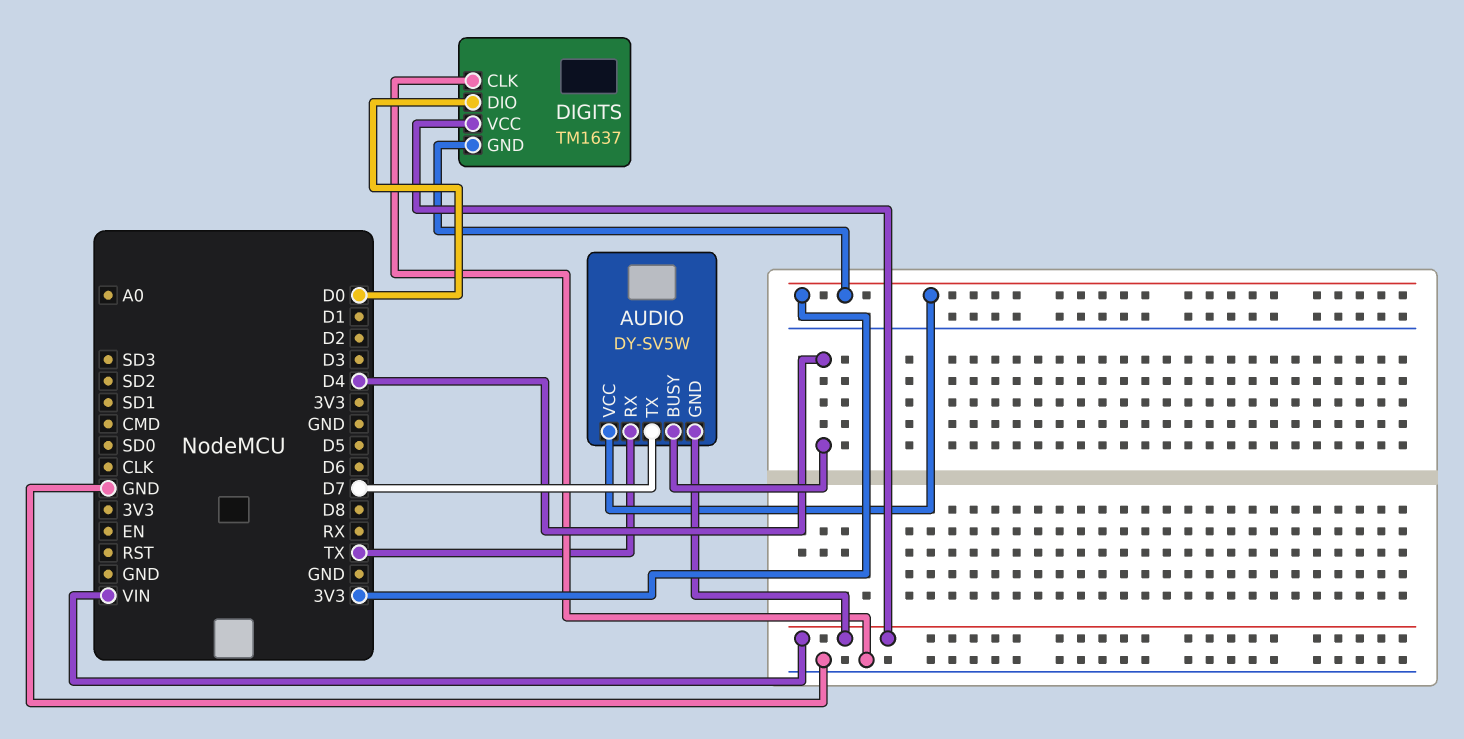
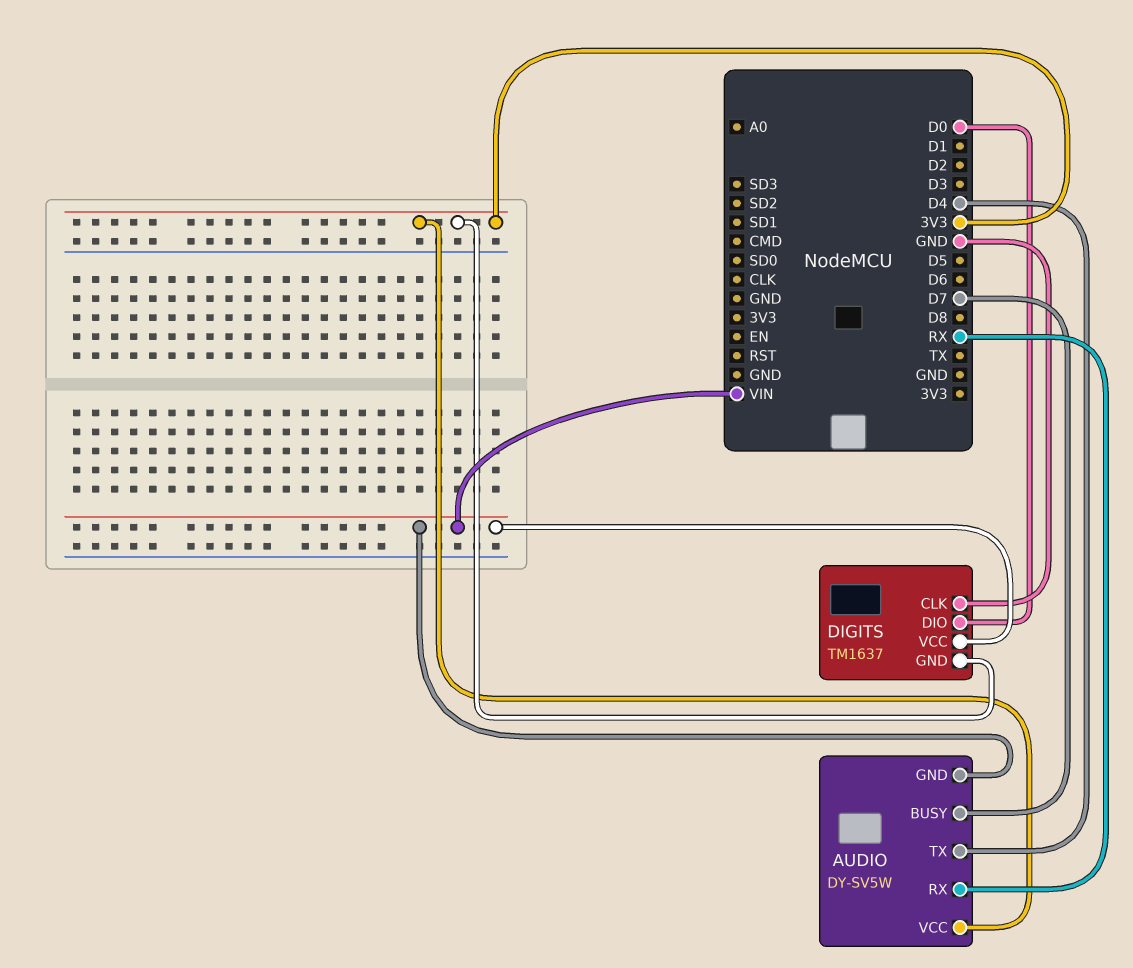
AUDIO pin BUSY: D4 -> D7
AUDIO pin RX: TX -> RX
AUDIO pin TX: D7 -> D4

